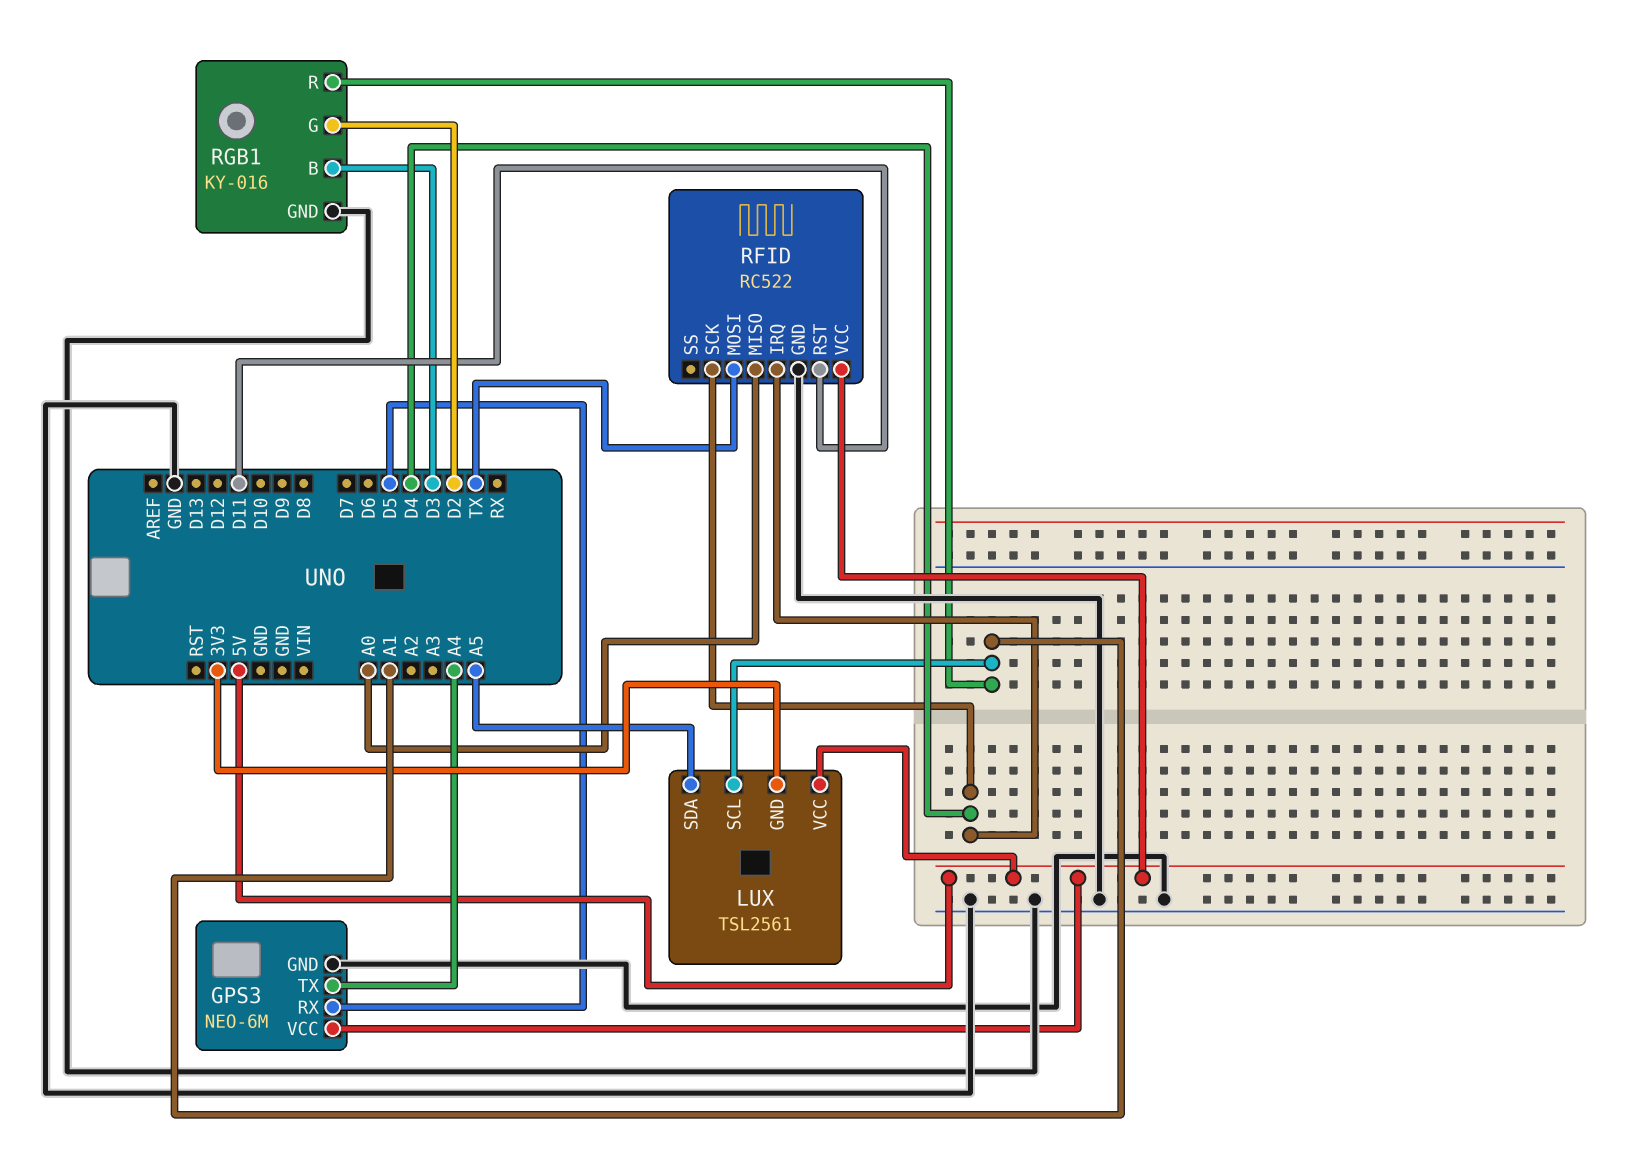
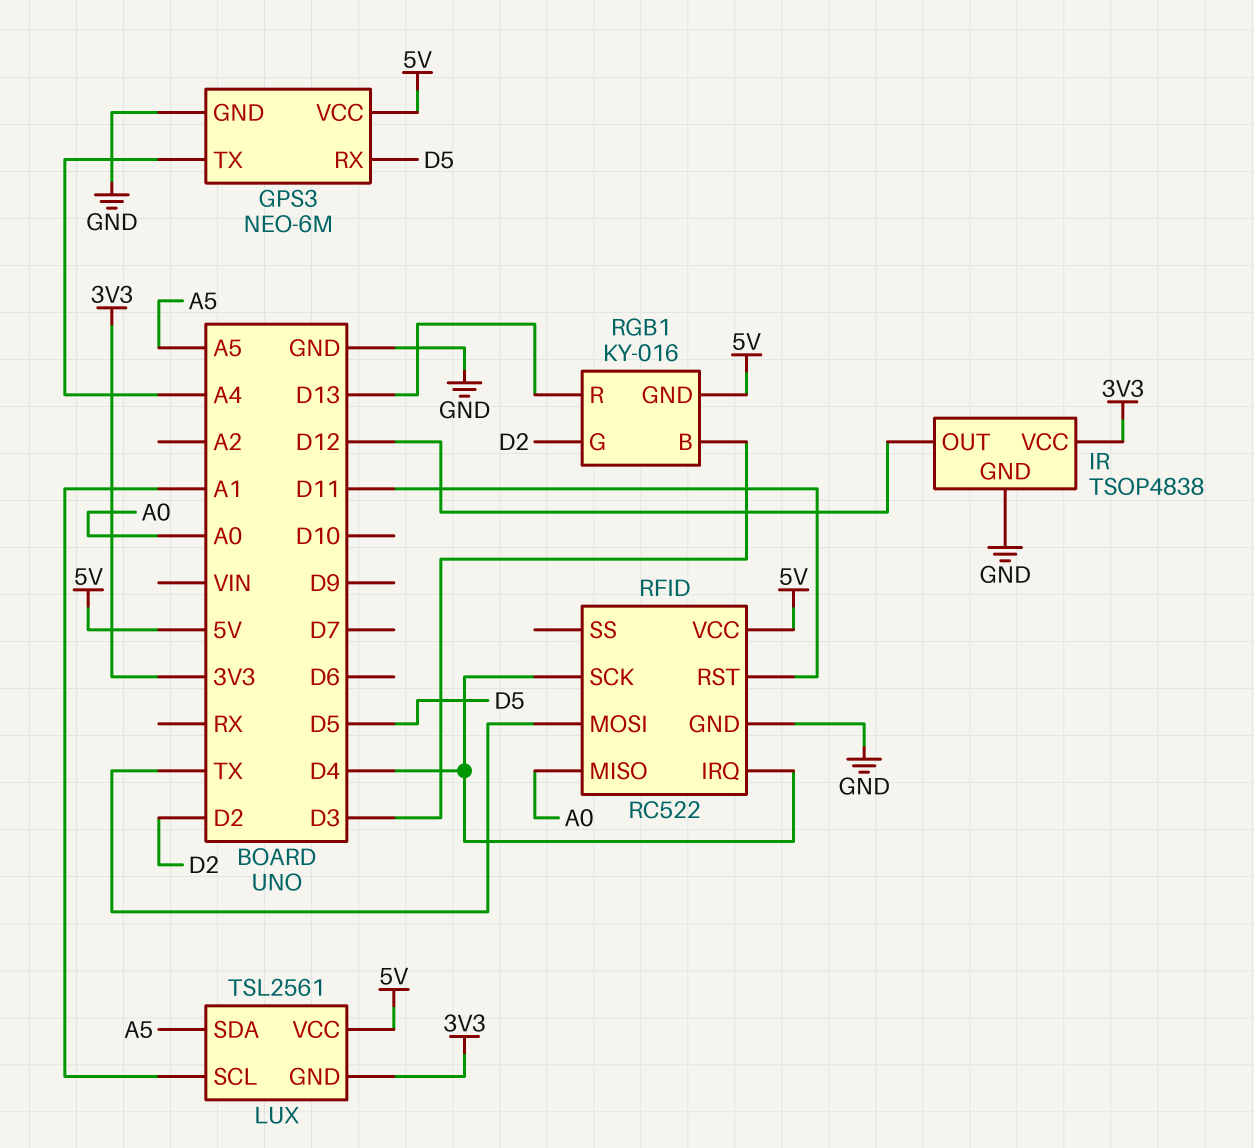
IR: none -> TSOP4838
IR pin GND: none -> GND
IR pin OUT: none -> D12
IR pin VCC: none -> 3V3
RGB1 pin GND: GND -> 5V
RGB1 pin R: A1 -> D13

